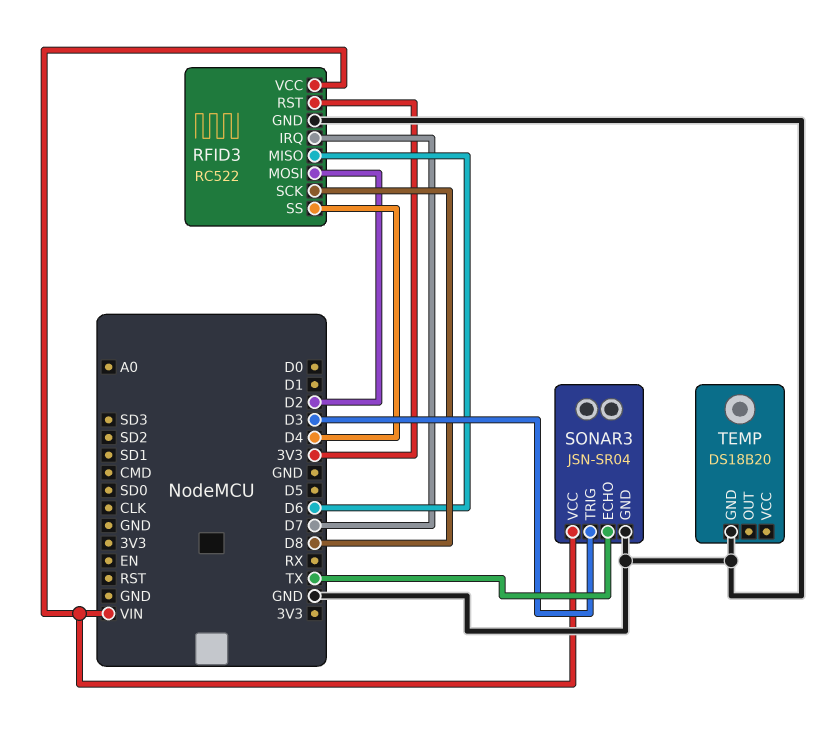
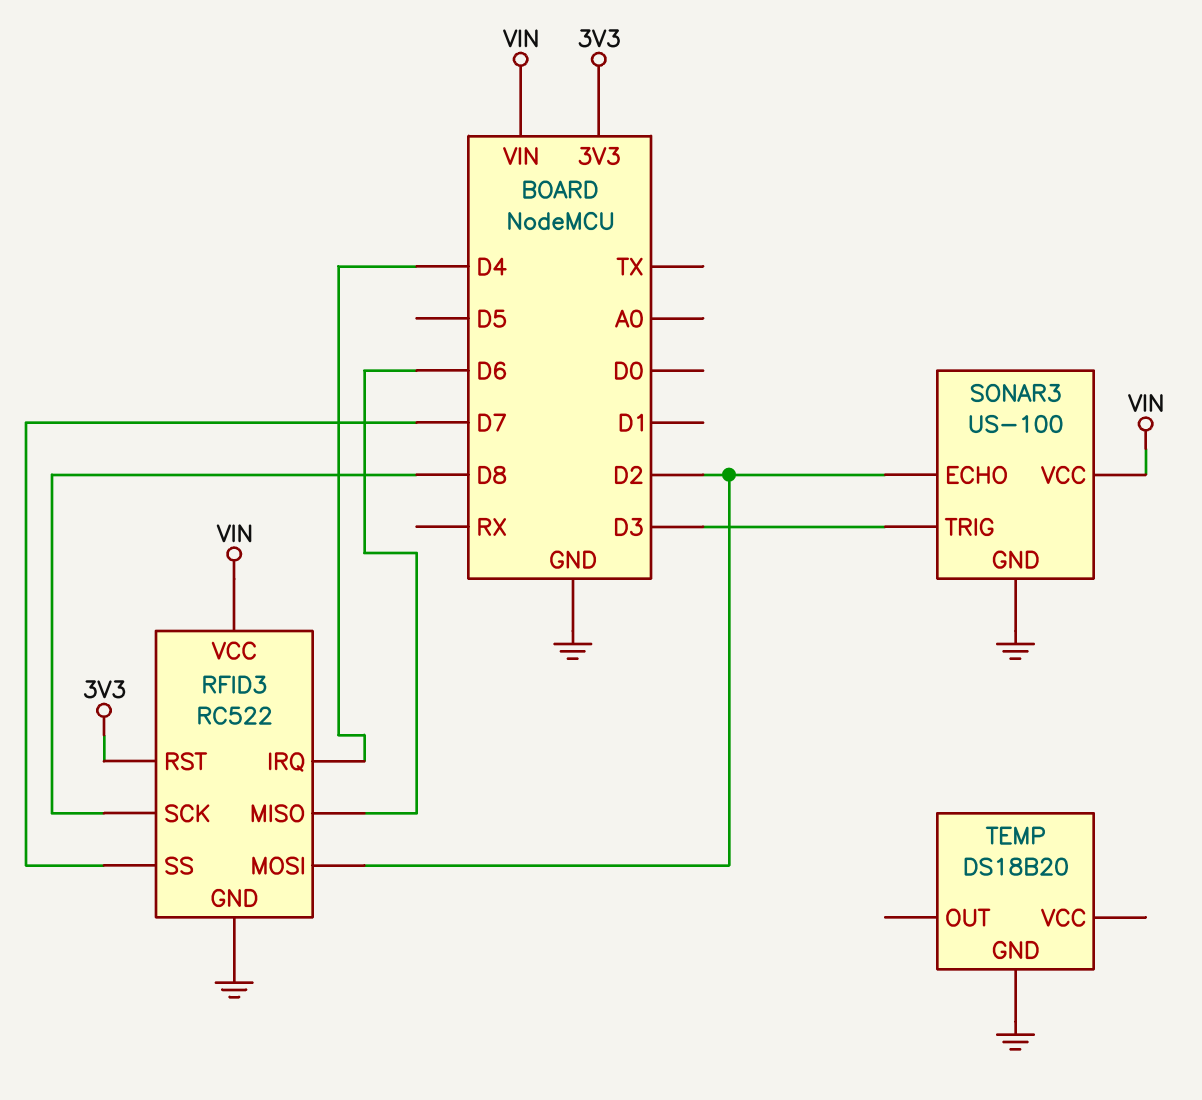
RFID3 pin IRQ: D7 -> D4
RFID3 pin SS: D4 -> D7
SONAR3: JSN-SR04 -> US-100
SONAR3 pin ECHO: TX -> D2

